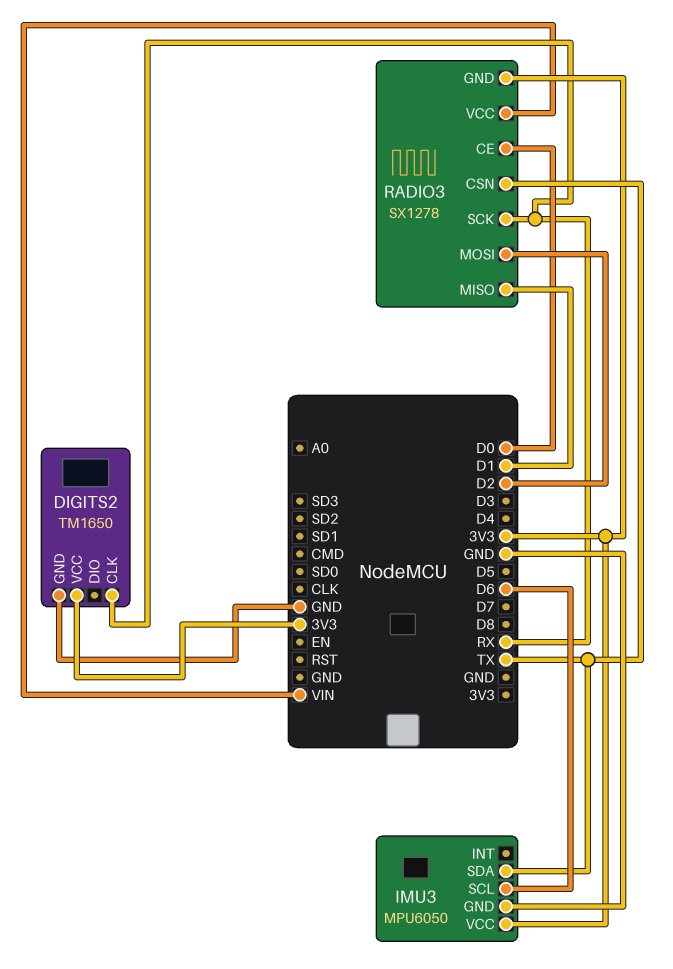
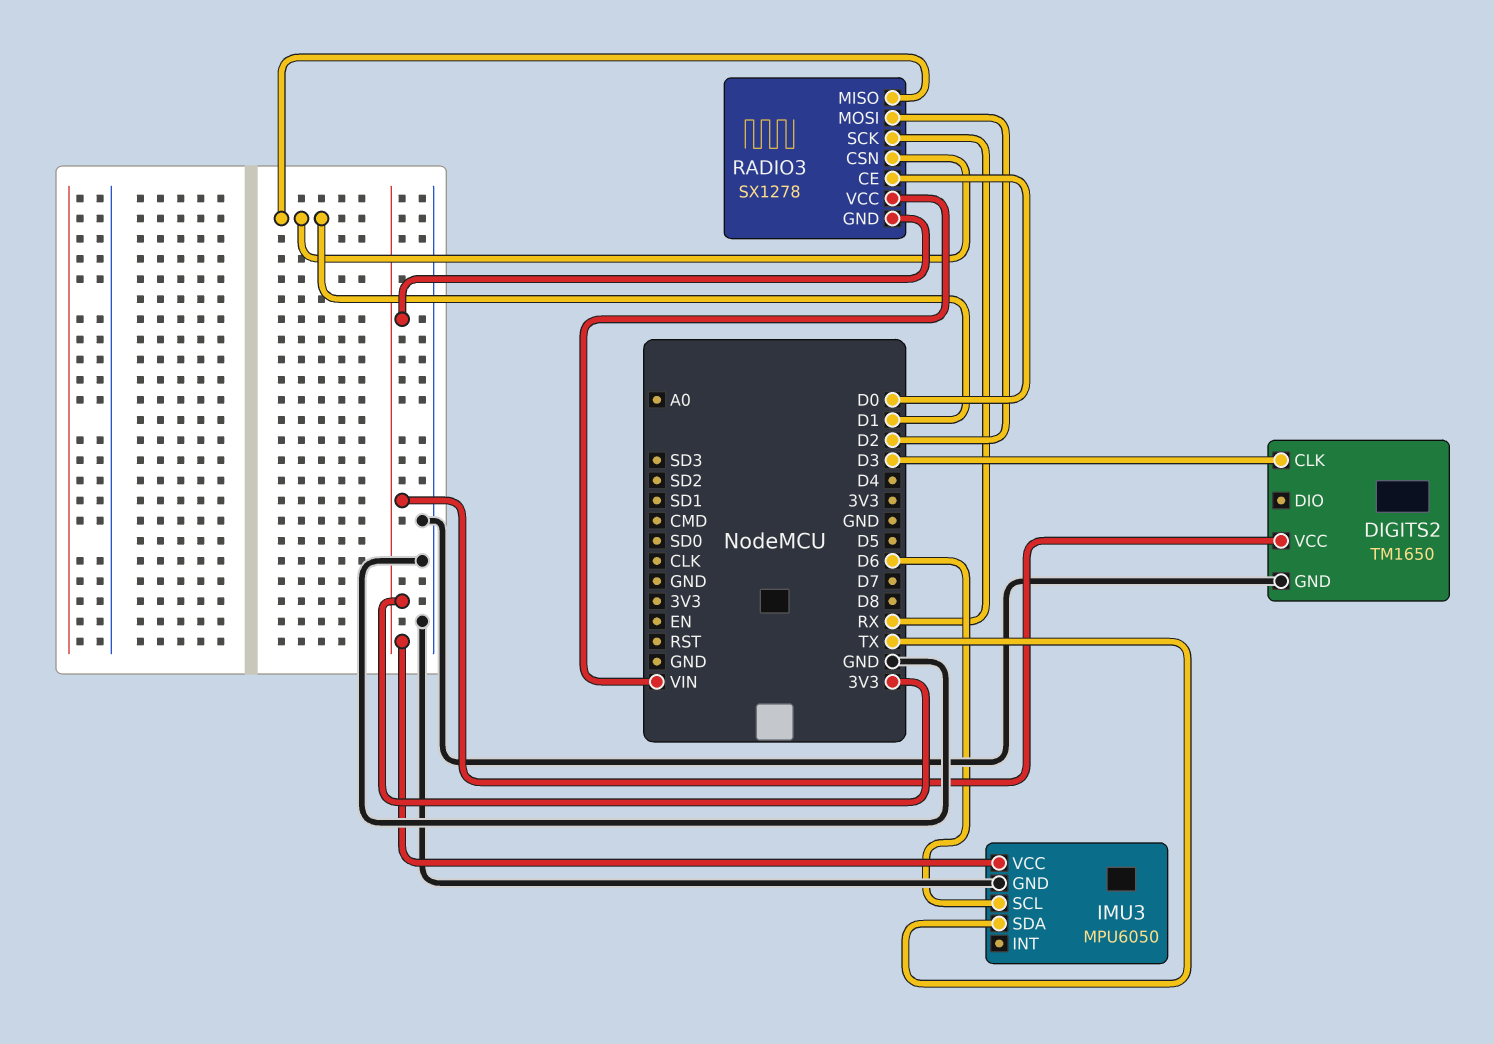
DIGITS2 pin CLK: RX -> D3
RADIO3 pin CSN: TX -> D1

